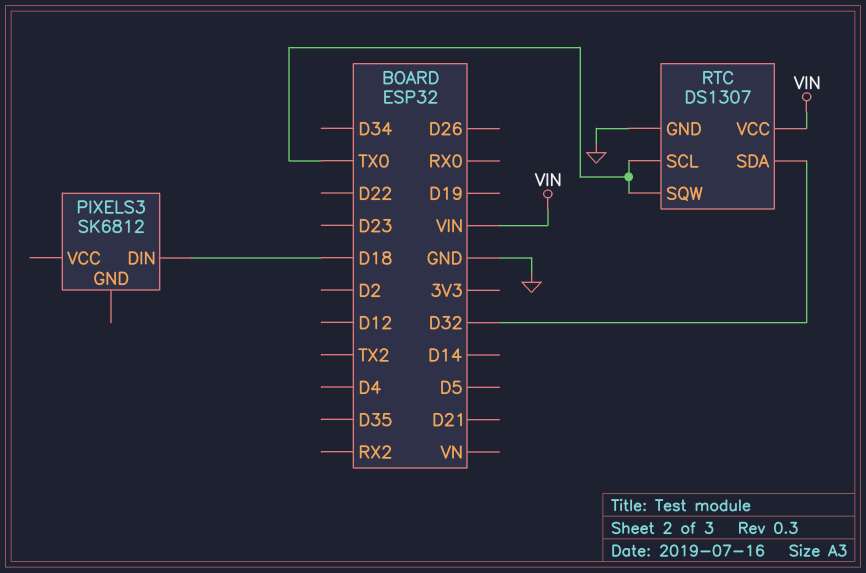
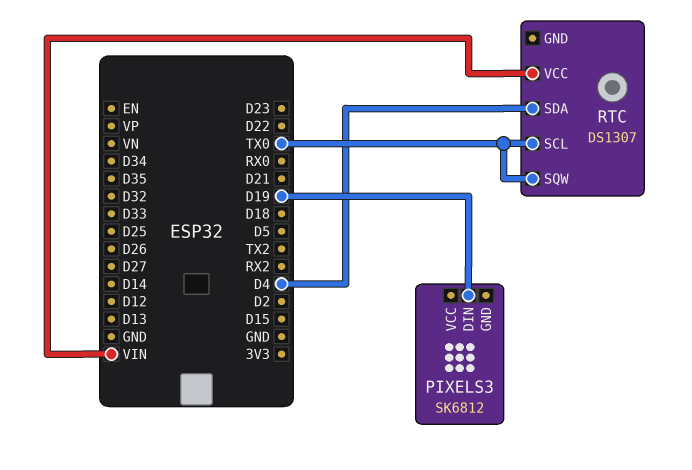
PIXELS3 pin DIN: D18 -> D19
RTC pin GND: GND -> none
RTC pin SDA: D32 -> D4

